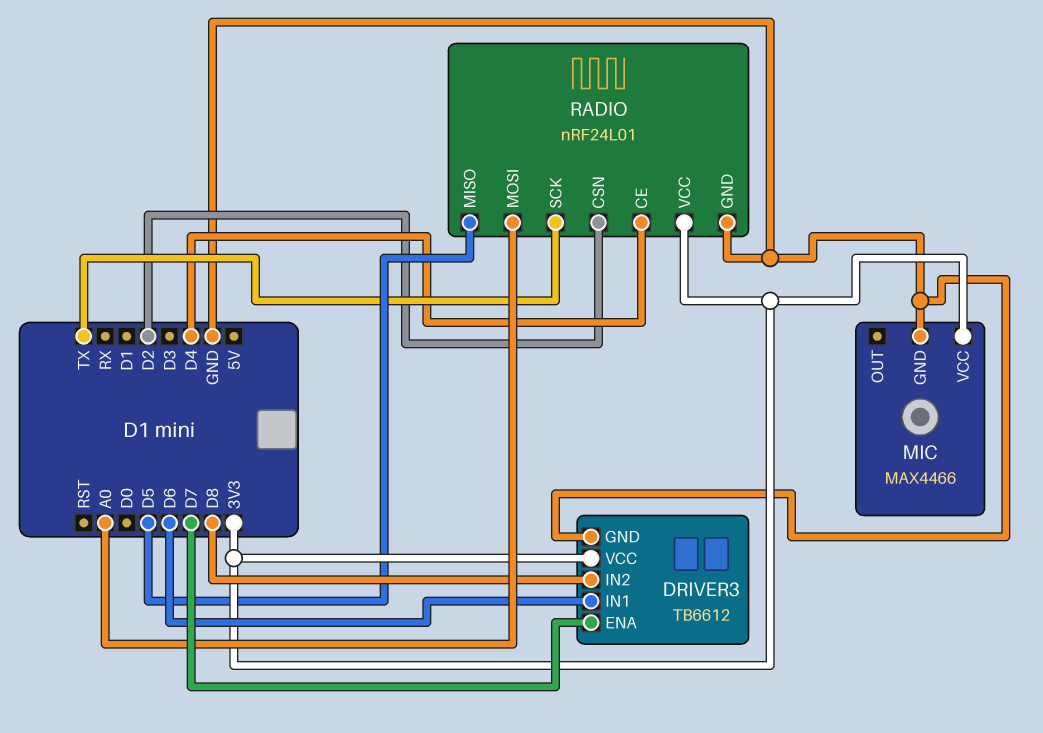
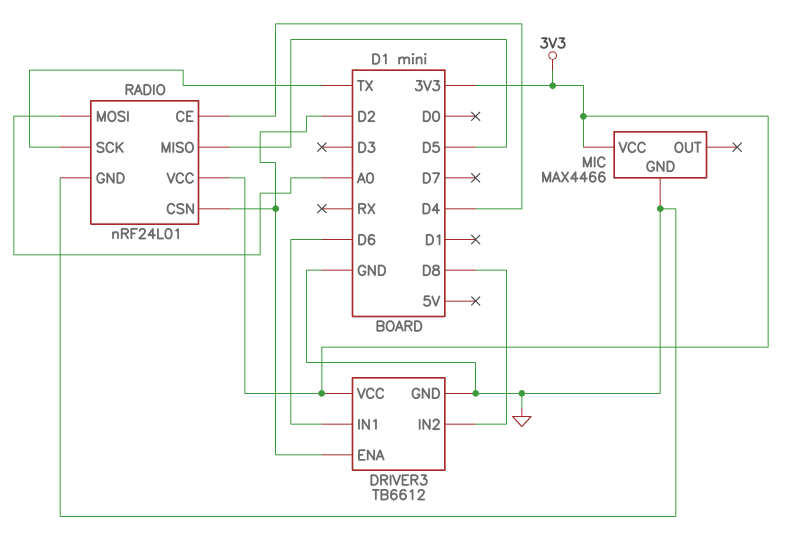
DRIVER3 pin ENA: D7 -> D2

